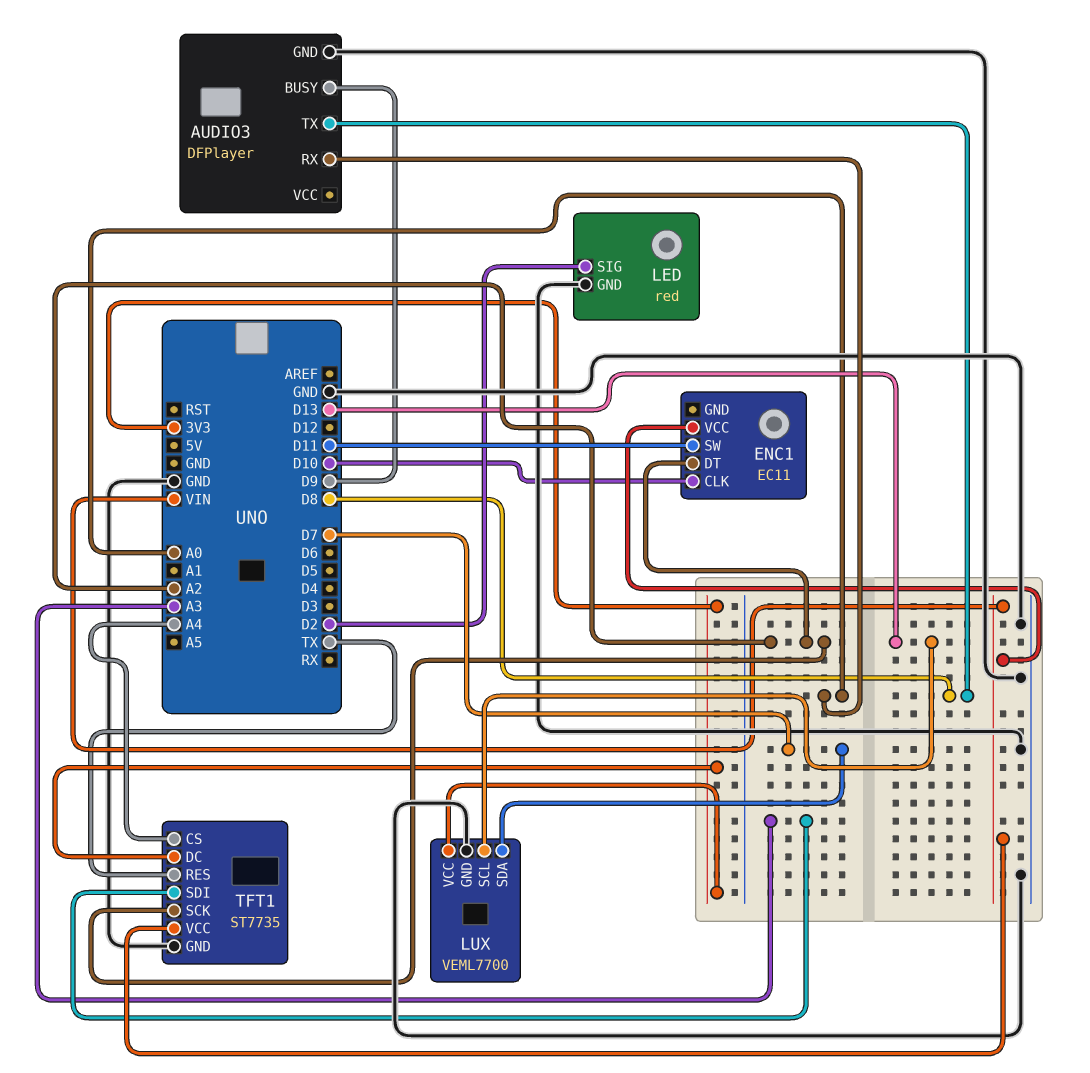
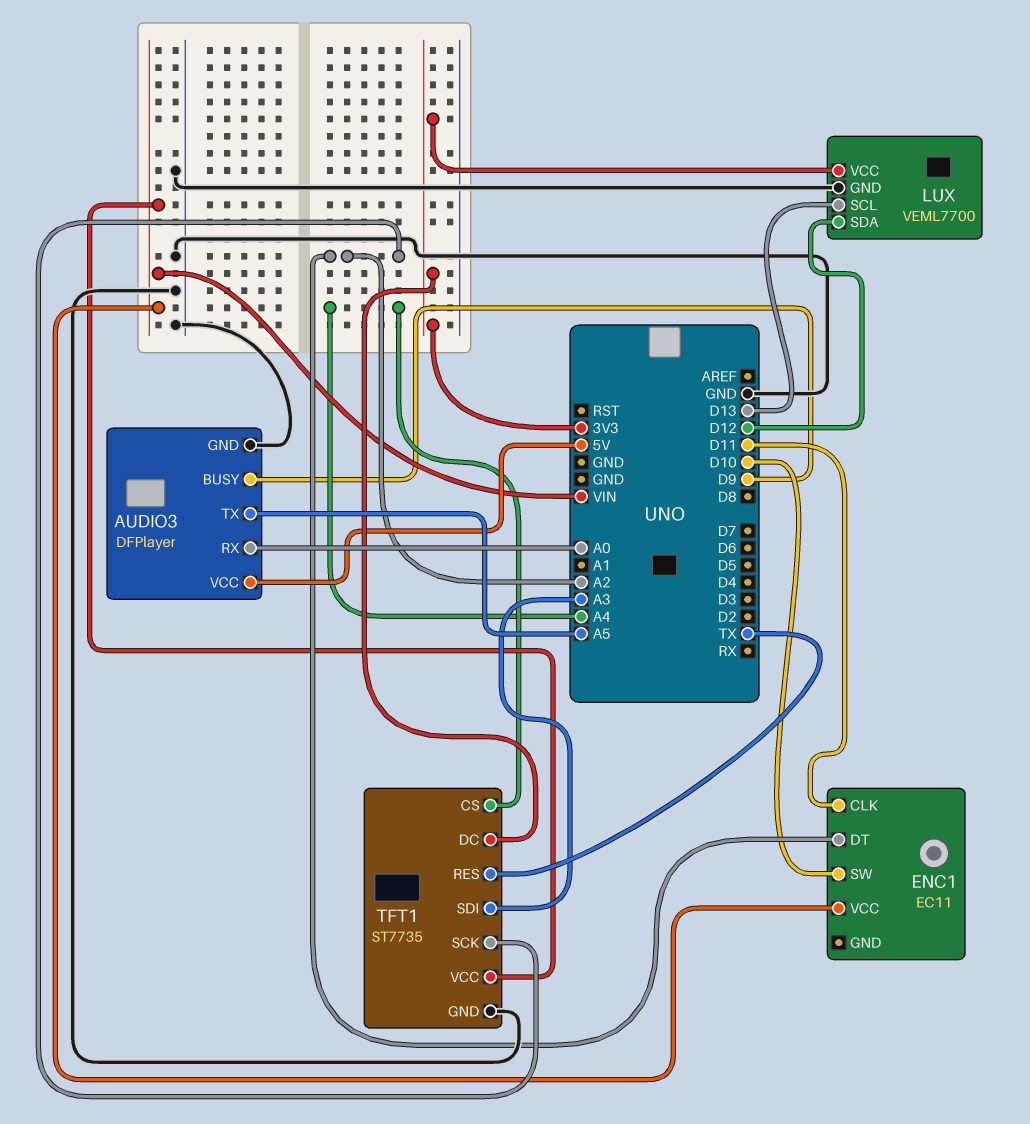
AUDIO3 pin TX: D8 -> A5
AUDIO3 pin VCC: none -> 5V
ENC1 pin CLK: D10 -> D11
ENC1 pin SW: D11 -> D10
LED: red -> none
LED pin GND: GND -> none
LED pin SIG: D2 -> none
LUX pin SDA: D7 -> D12

